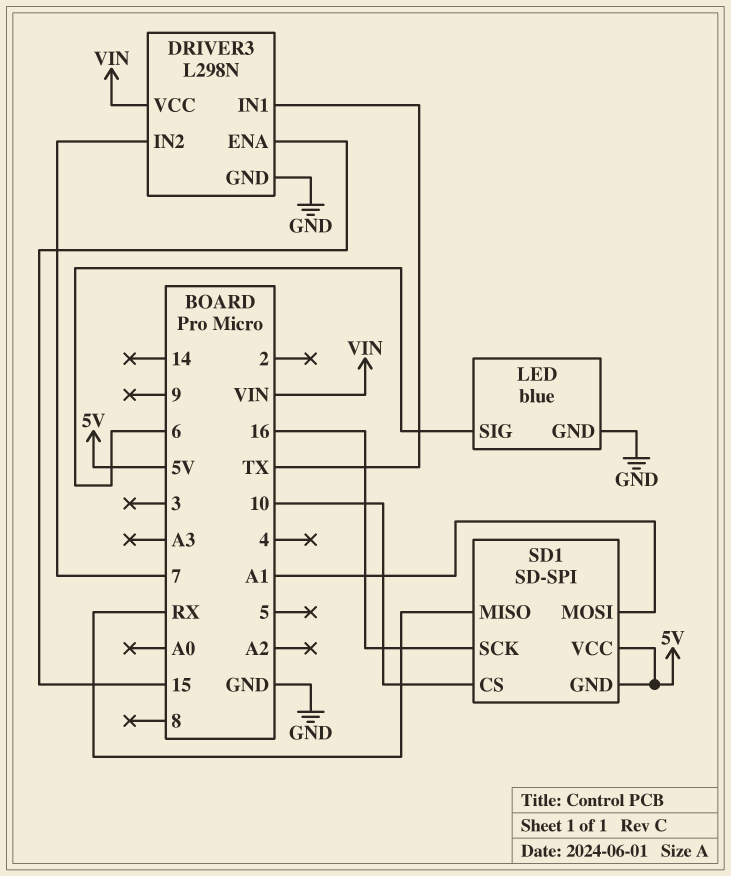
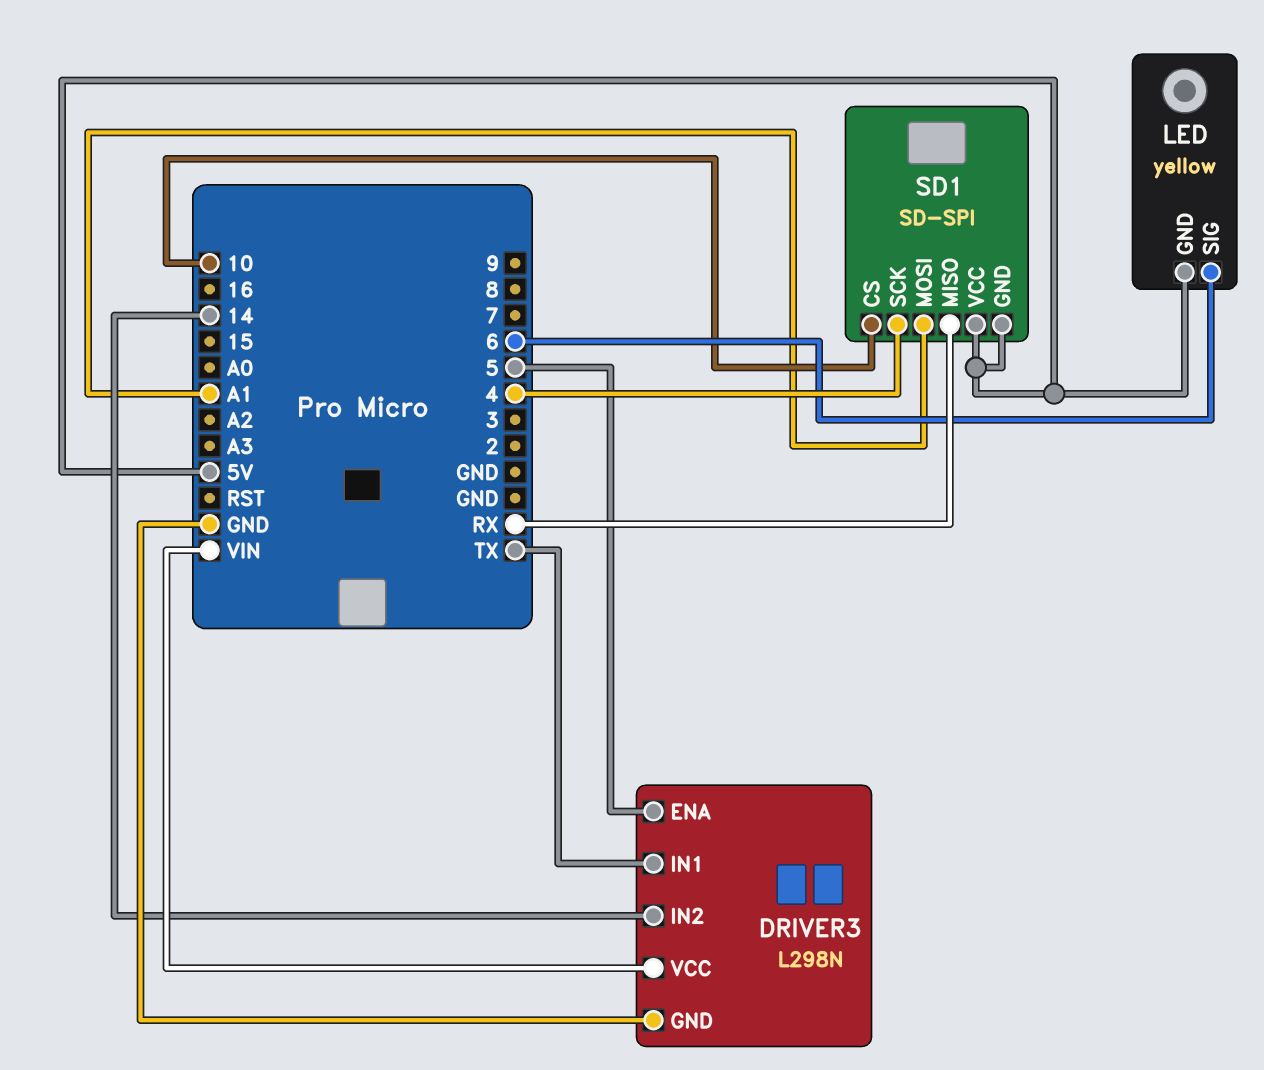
DRIVER3 pin ENA: 15 -> 5
DRIVER3 pin IN2: 7 -> 14
LED: blue -> yellow
LED pin GND: GND -> 5V
SD1 pin SCK: 16 -> 4

